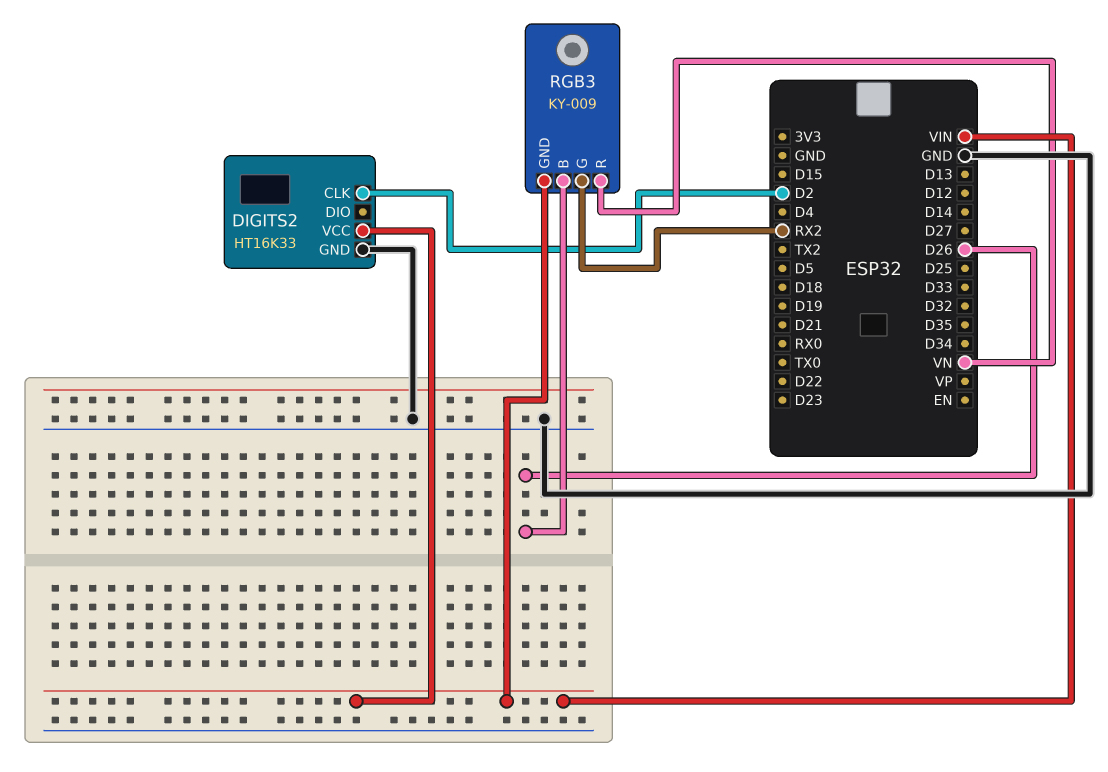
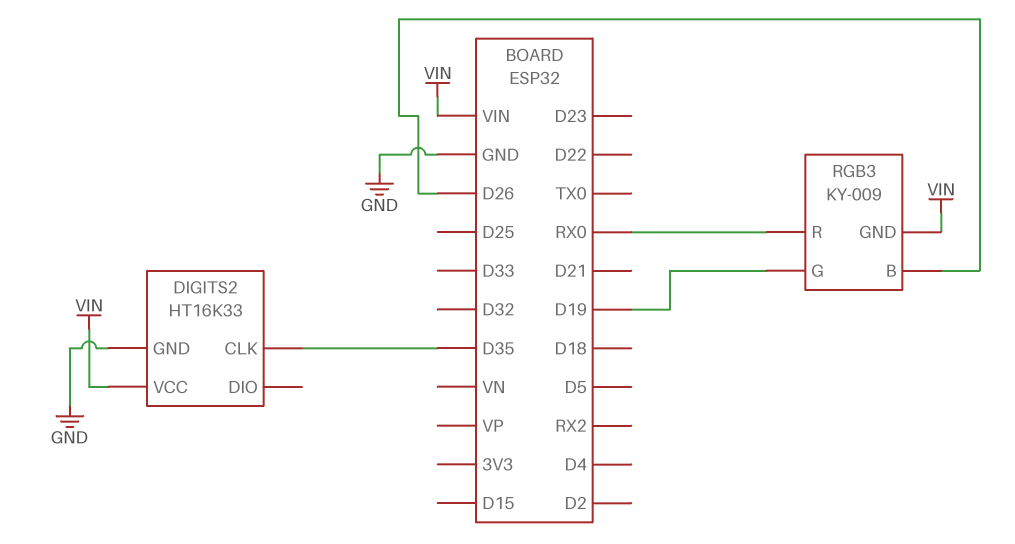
DIGITS2 pin CLK: D2 -> D35
RGB3 pin G: RX2 -> D19
RGB3 pin R: VN -> RX0

